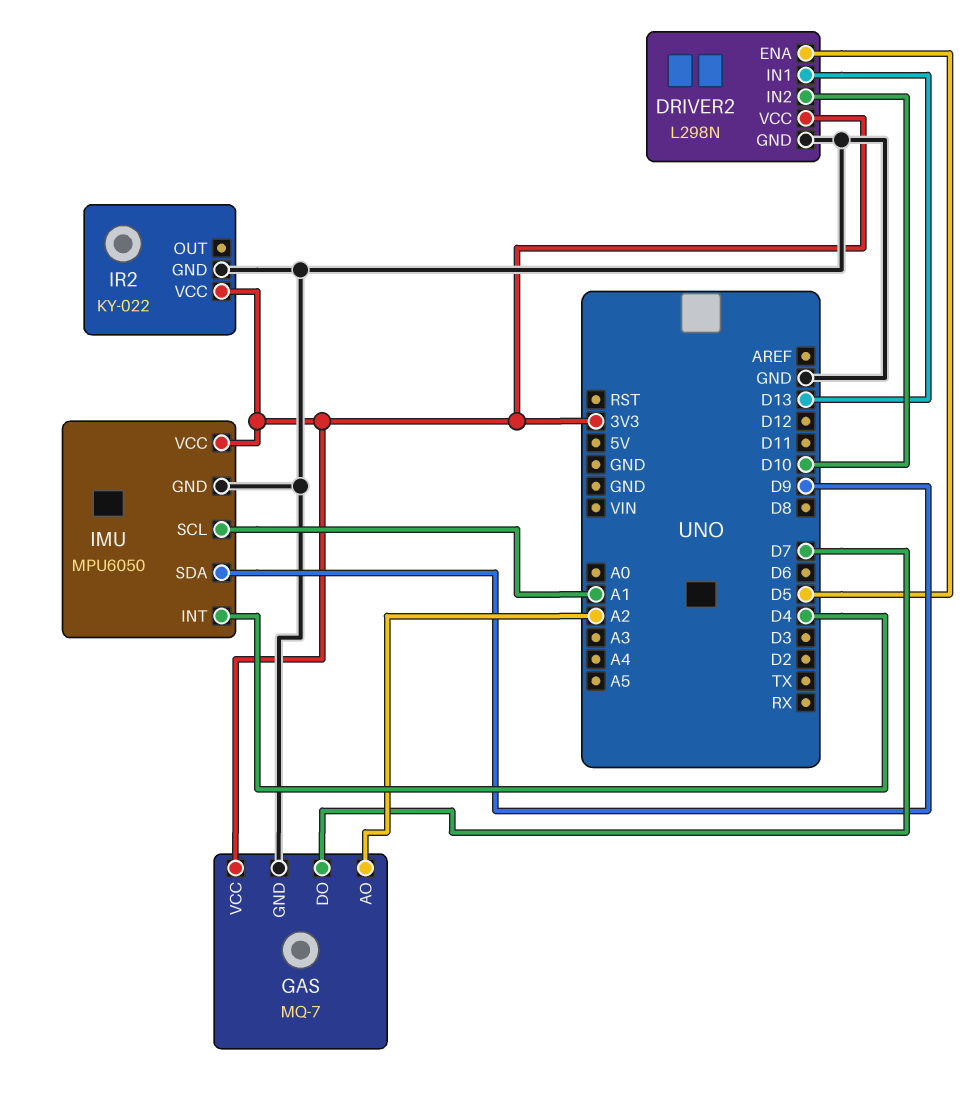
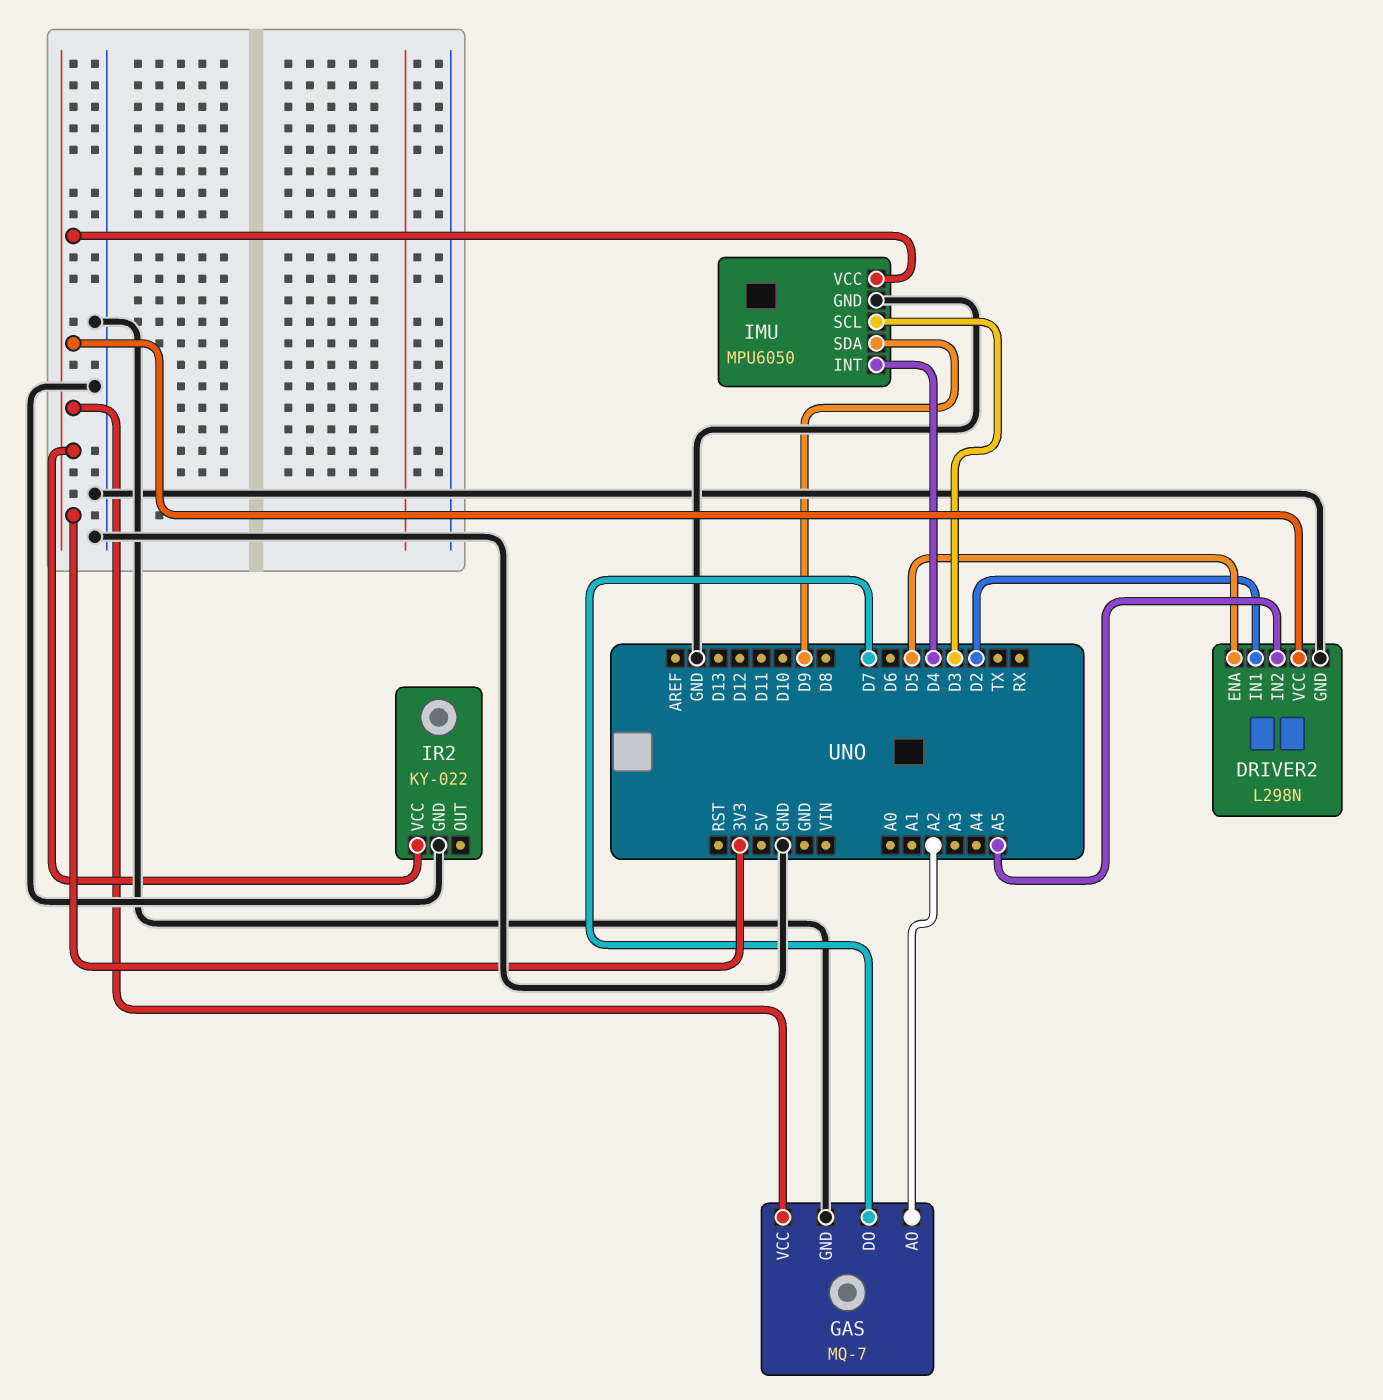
DRIVER2 pin IN1: D13 -> D2
DRIVER2 pin IN2: D10 -> A5
IMU pin SCL: A1 -> D3

